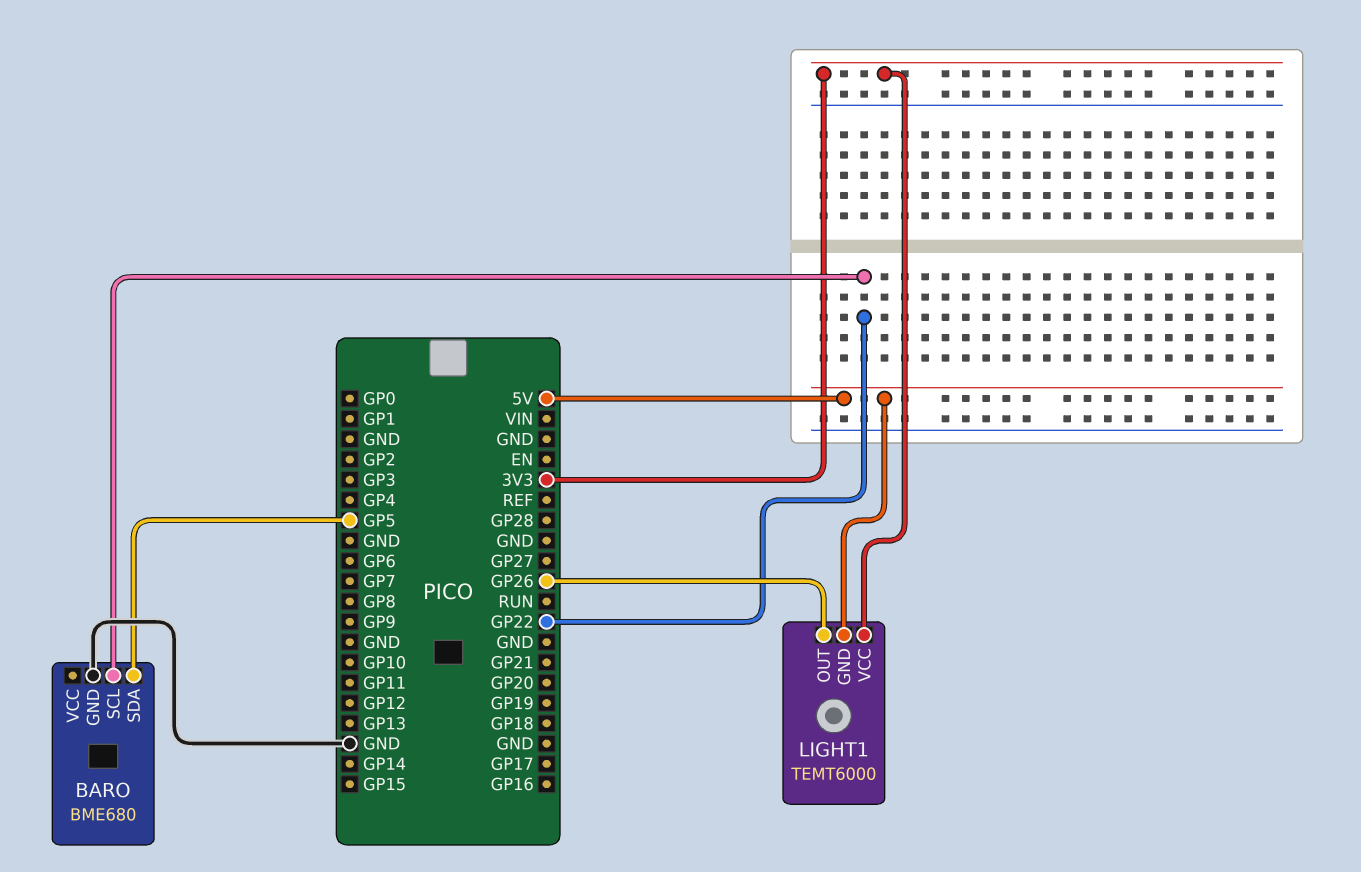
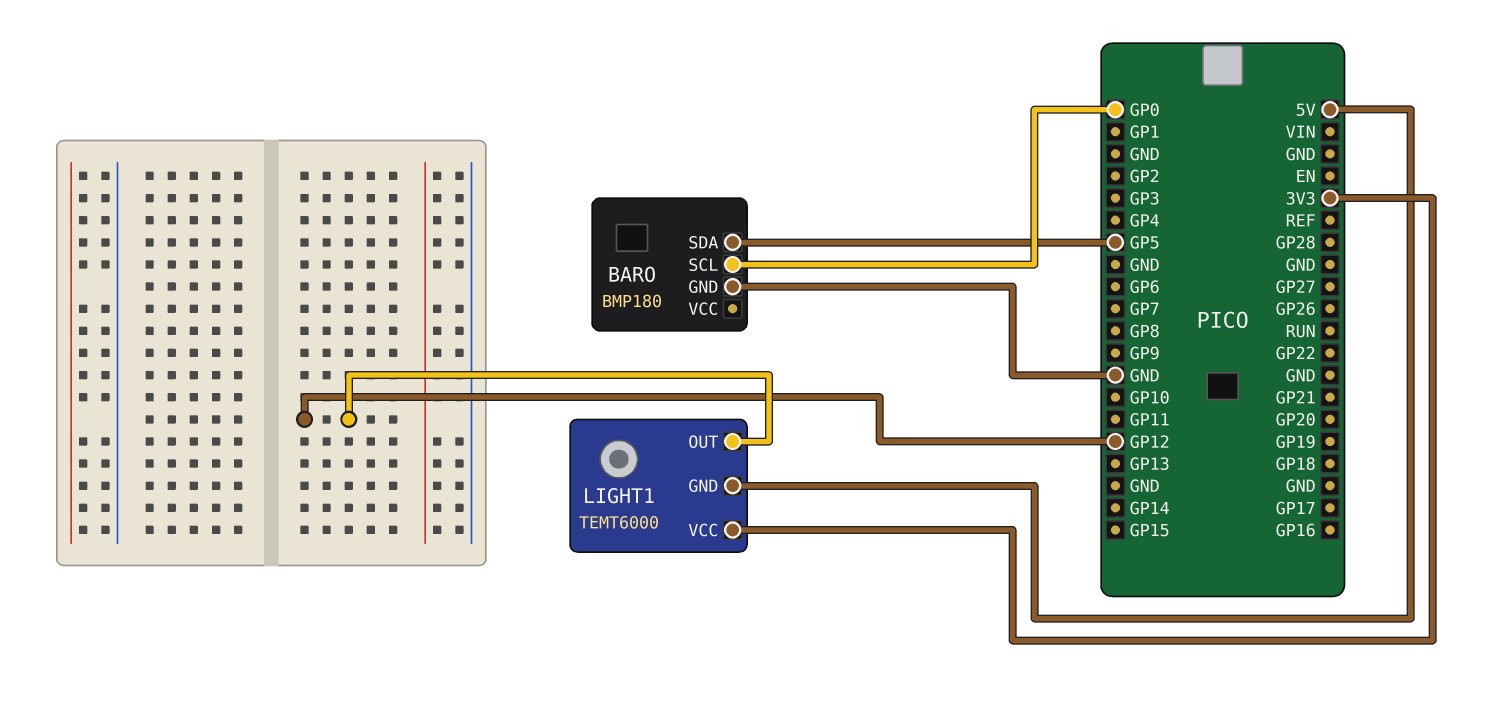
BARO: BME680 -> BMP180
BARO pin SCL: GP22 -> GP0
LIGHT1 pin OUT: GP26 -> GP12

